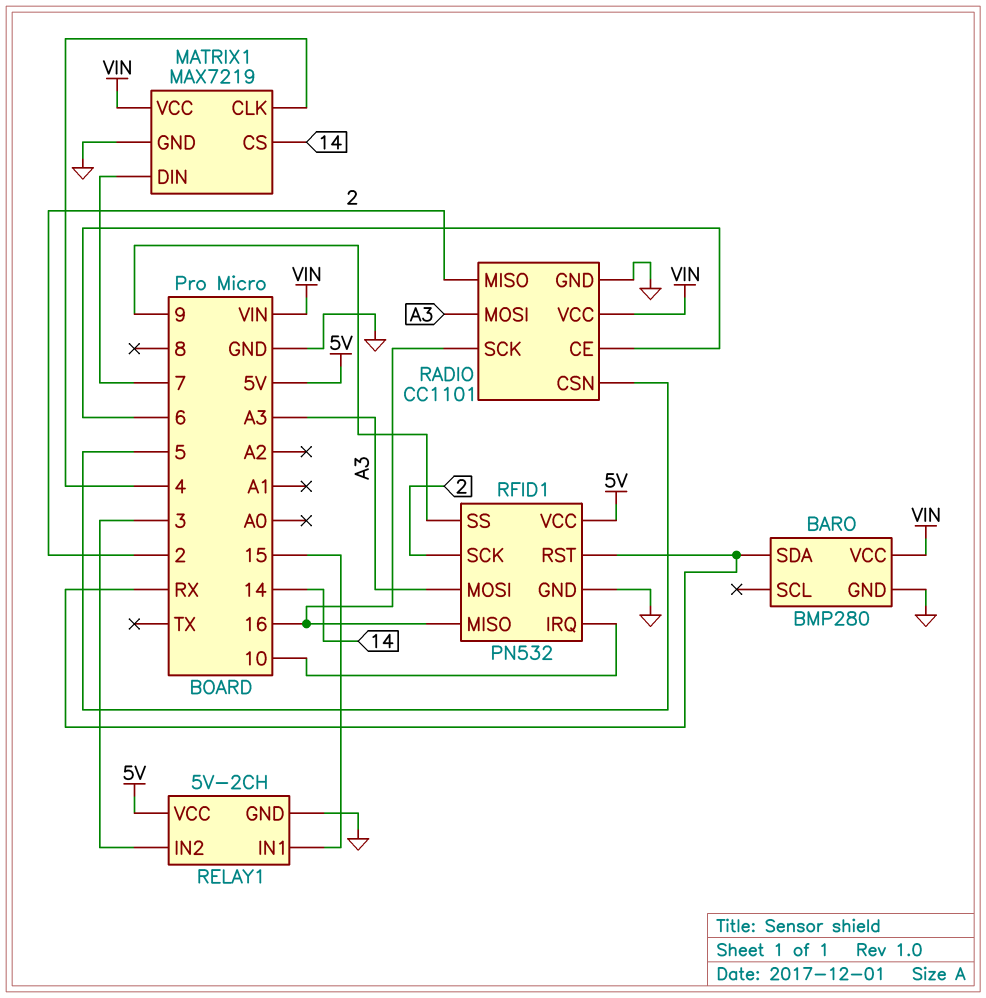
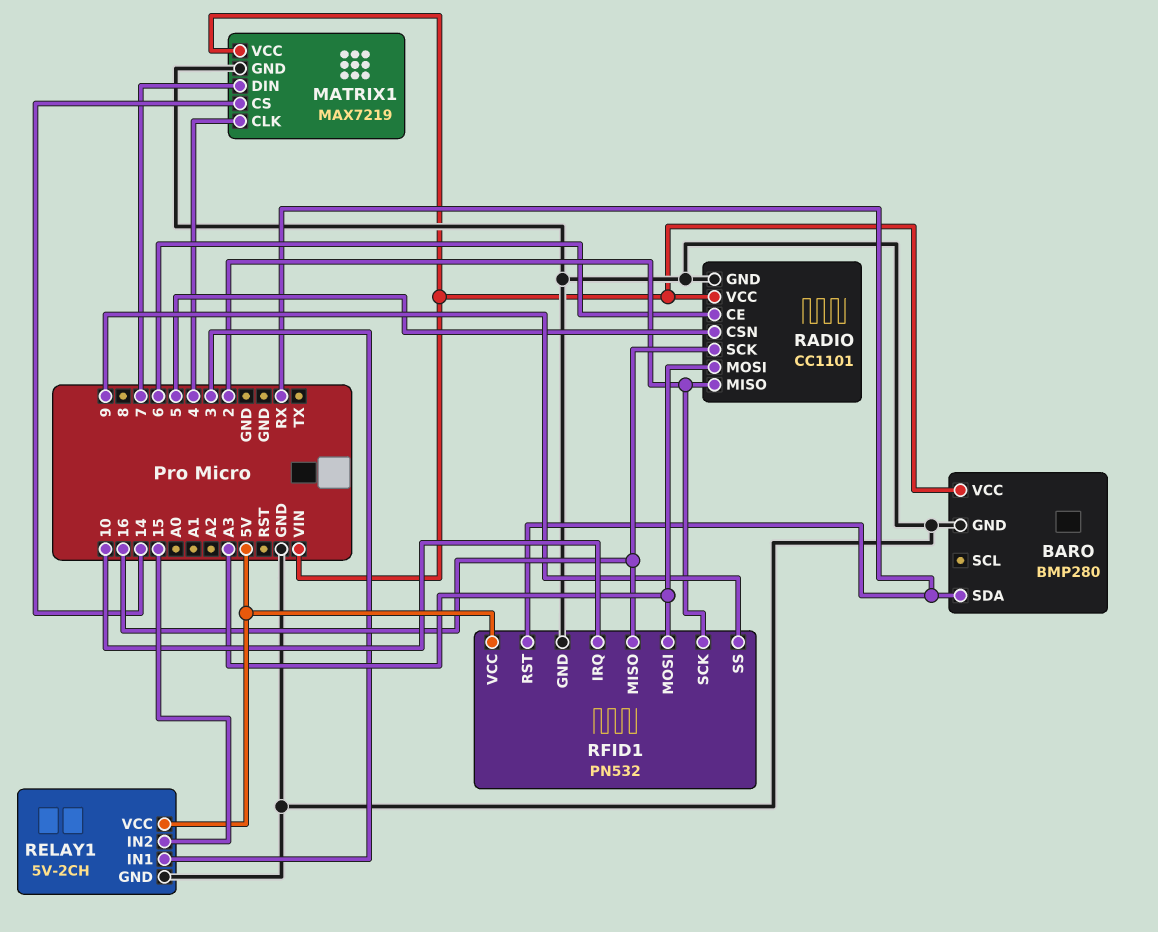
RELAY1 pin IN1: 15 -> 3
RELAY1 pin IN2: 3 -> 15

